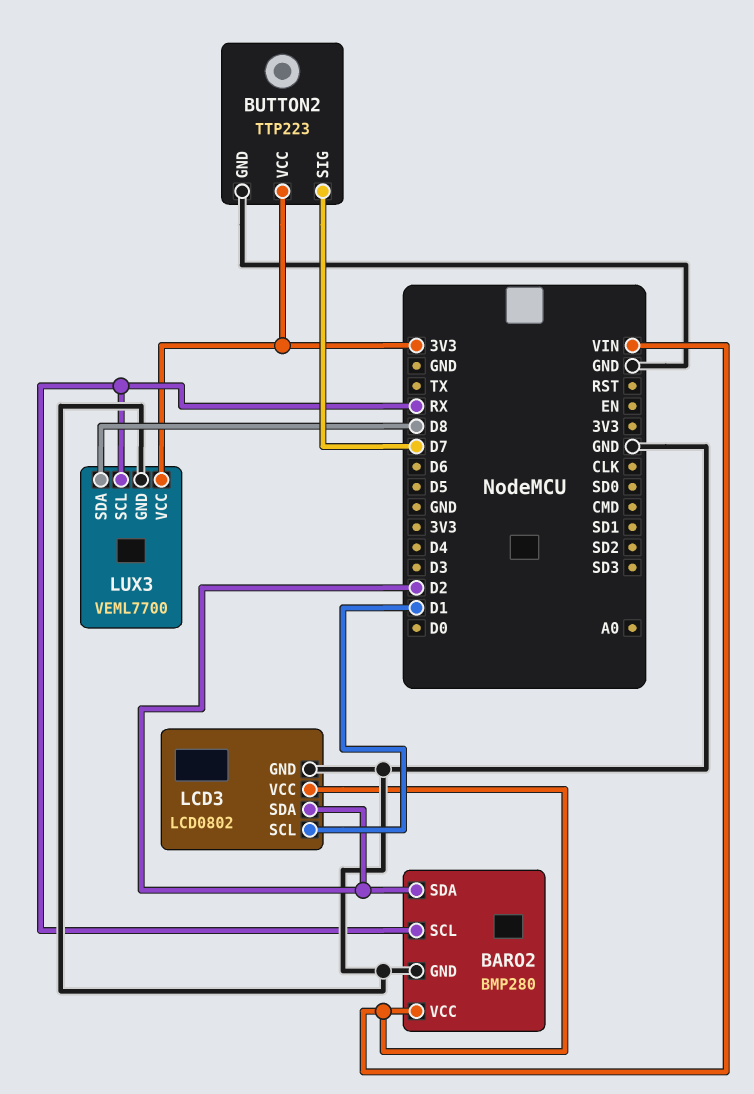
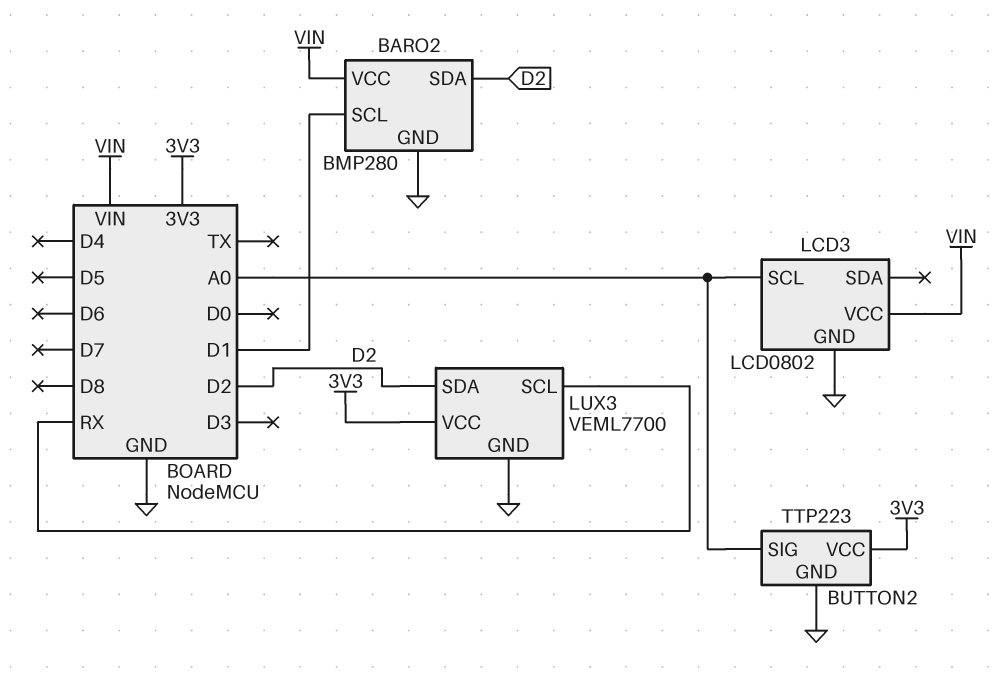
BARO2 pin SCL: RX -> D1
BUTTON2 pin SIG: D7 -> A0
LCD3 pin SCL: D1 -> A0
LCD3 pin SDA: D2 -> none
LUX3 pin SDA: D8 -> D2

